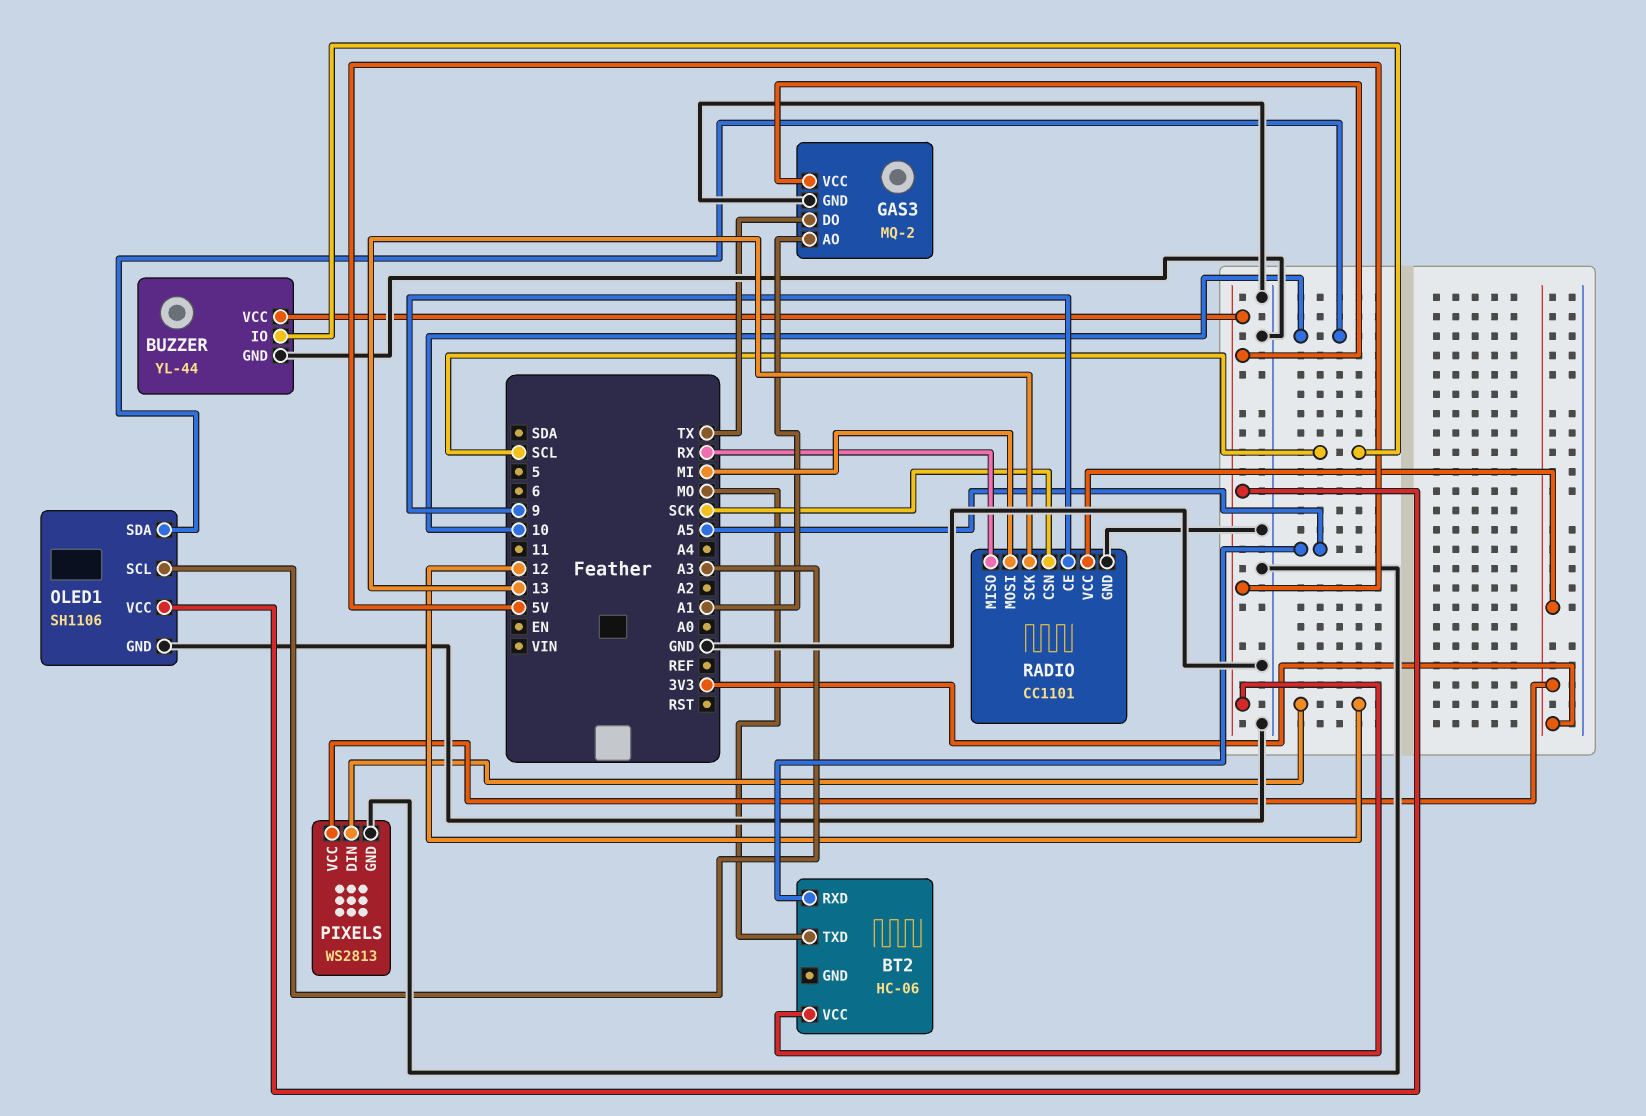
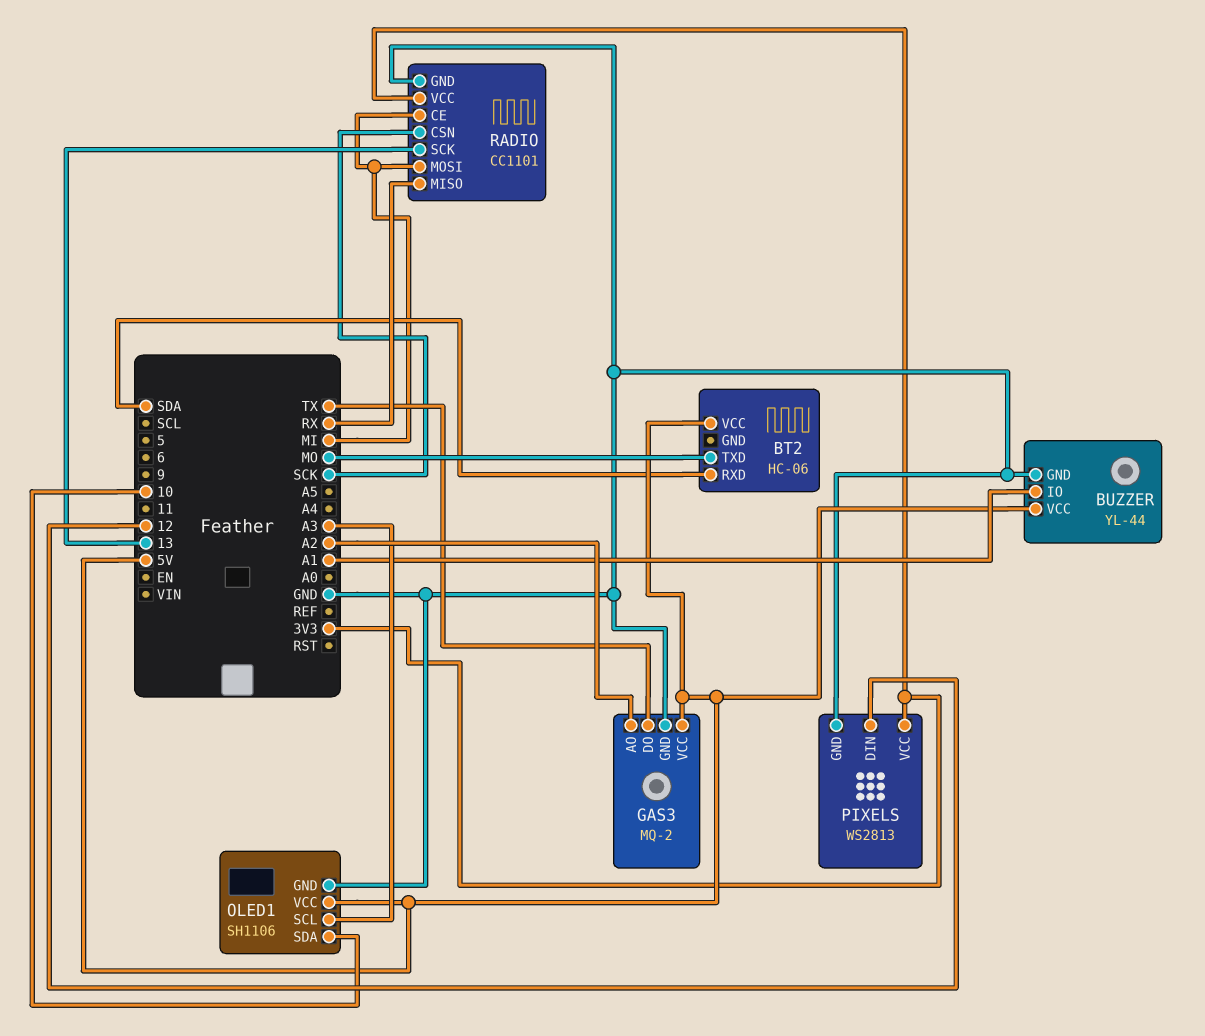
BT2 pin RXD: A5 -> SDA
BUZZER pin IO: SCL -> A1
GAS3 pin AO: A1 -> A2
RADIO pin CE: 9 -> MI

